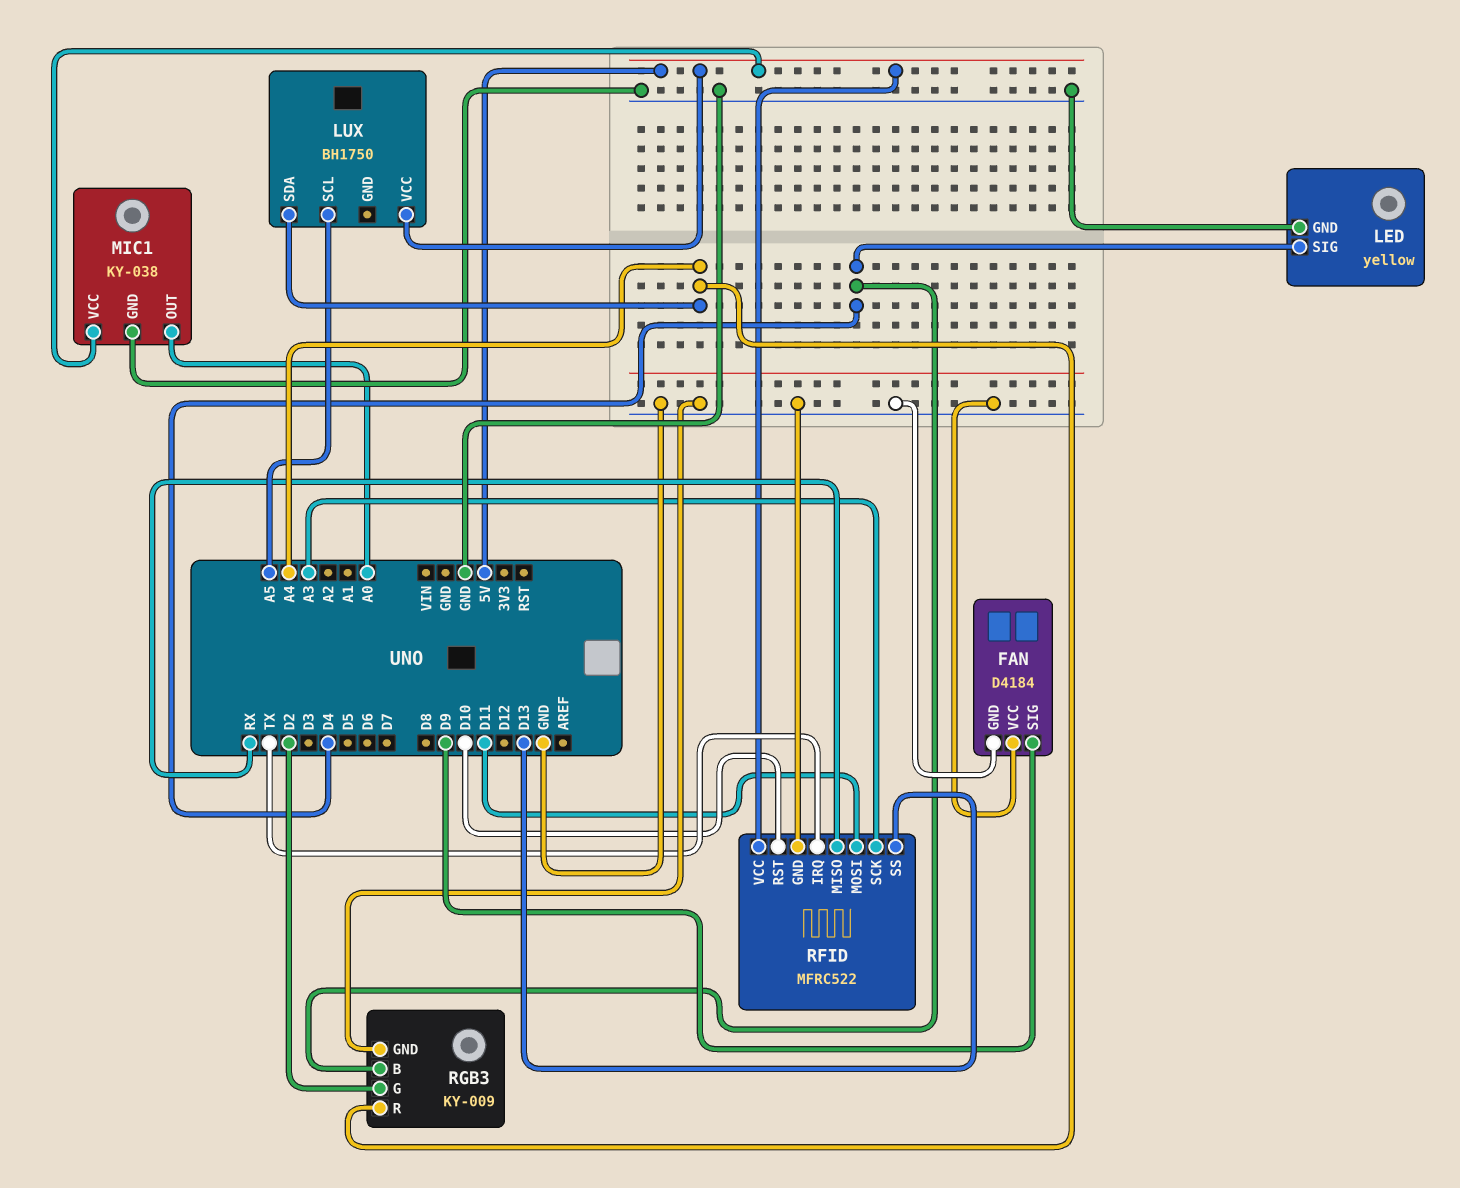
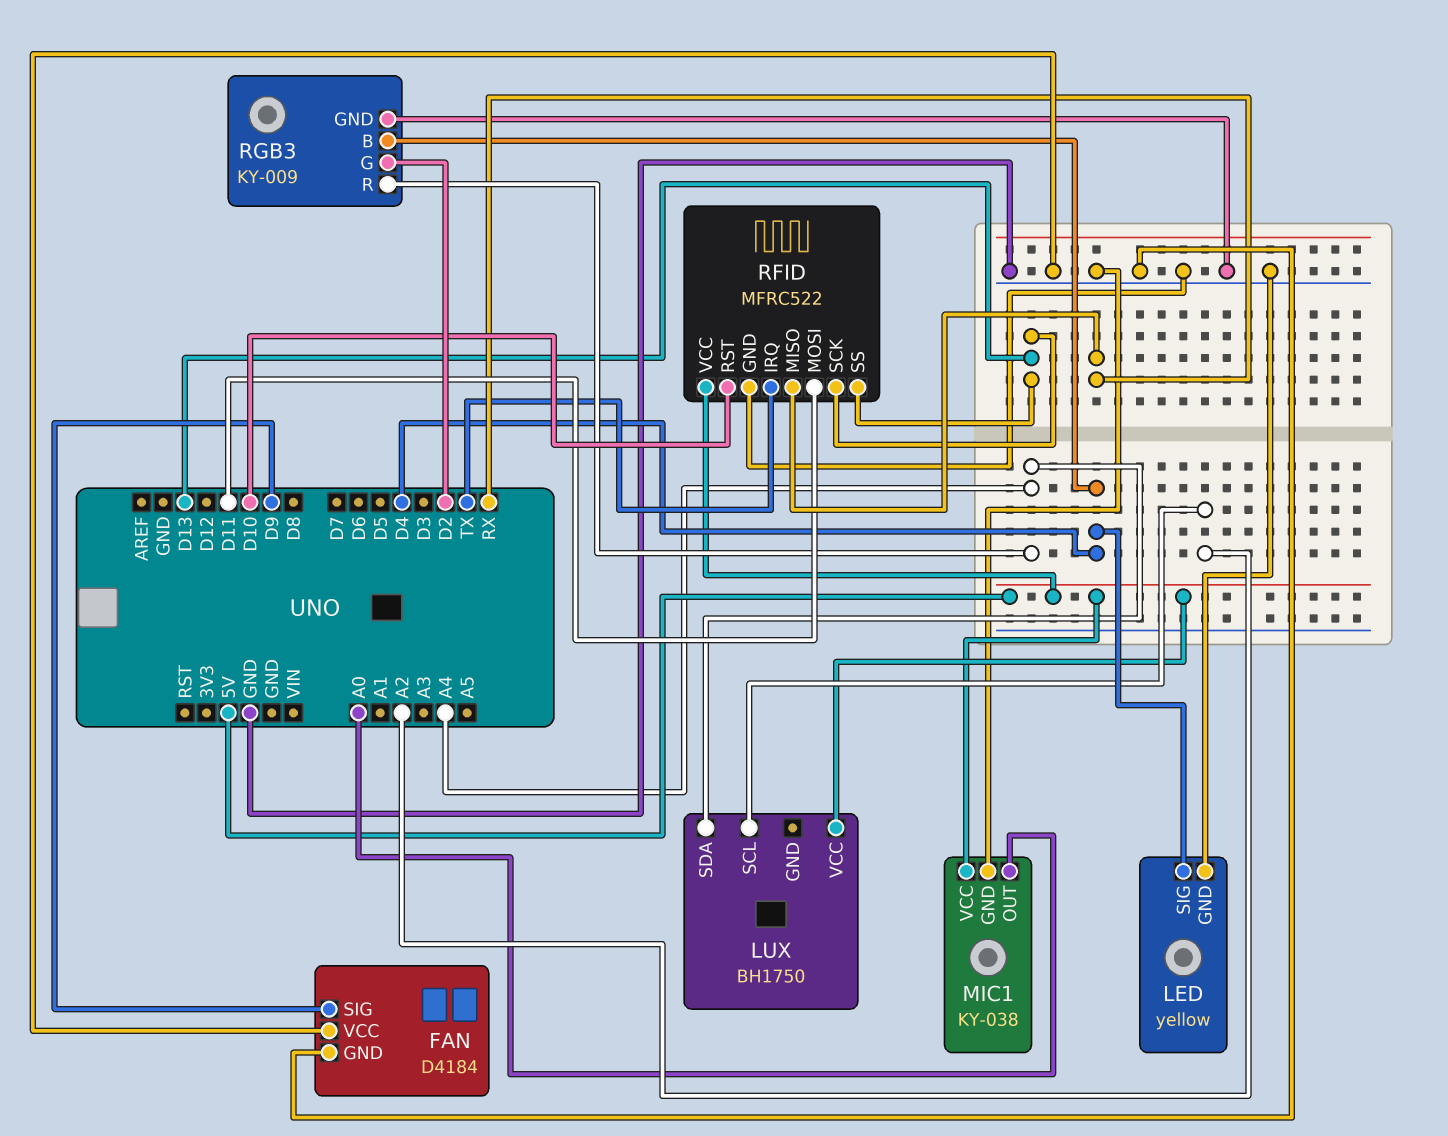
LUX pin SCL: A5 -> A2
RFID pin SCK: A3 -> D13

